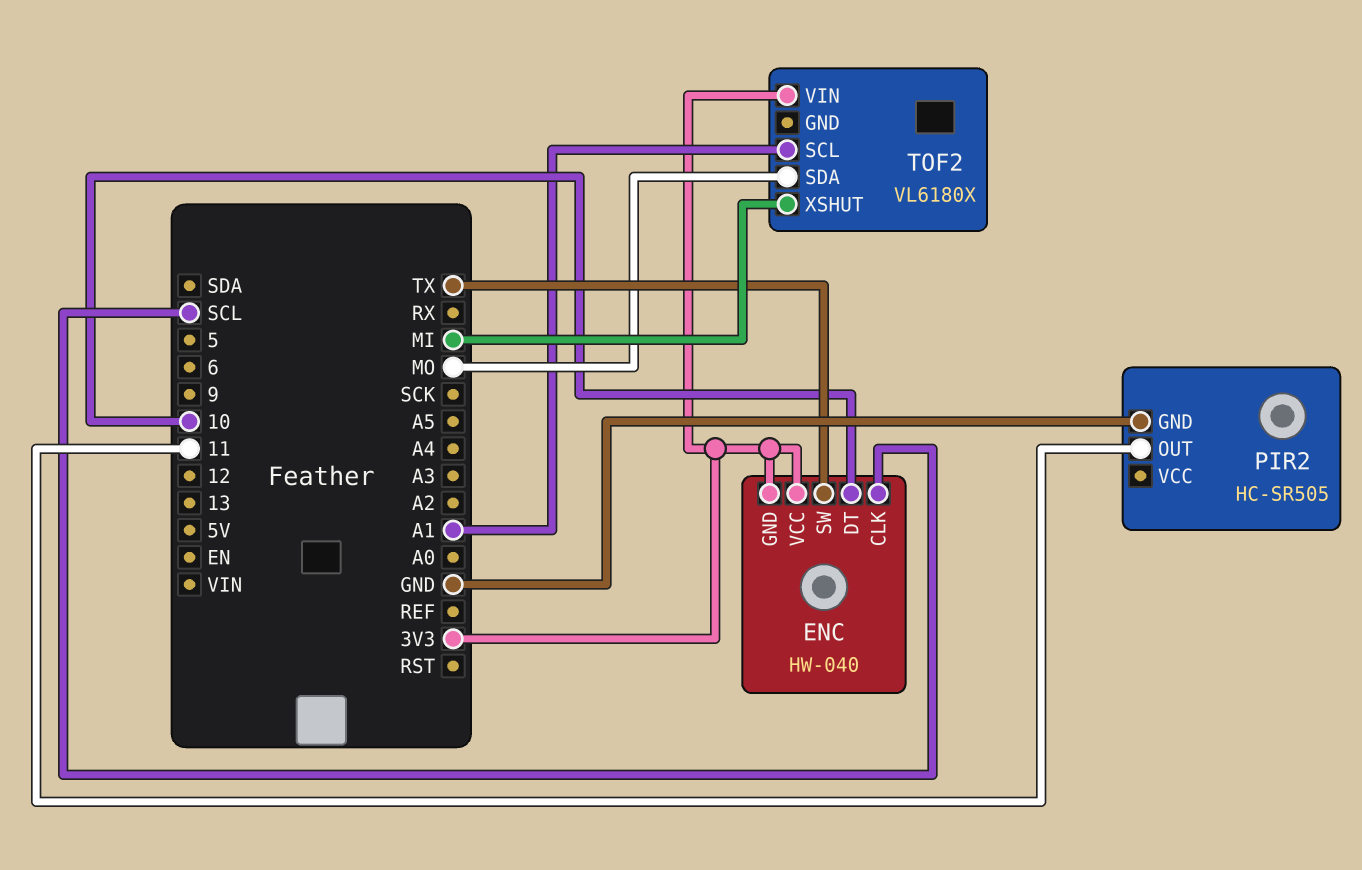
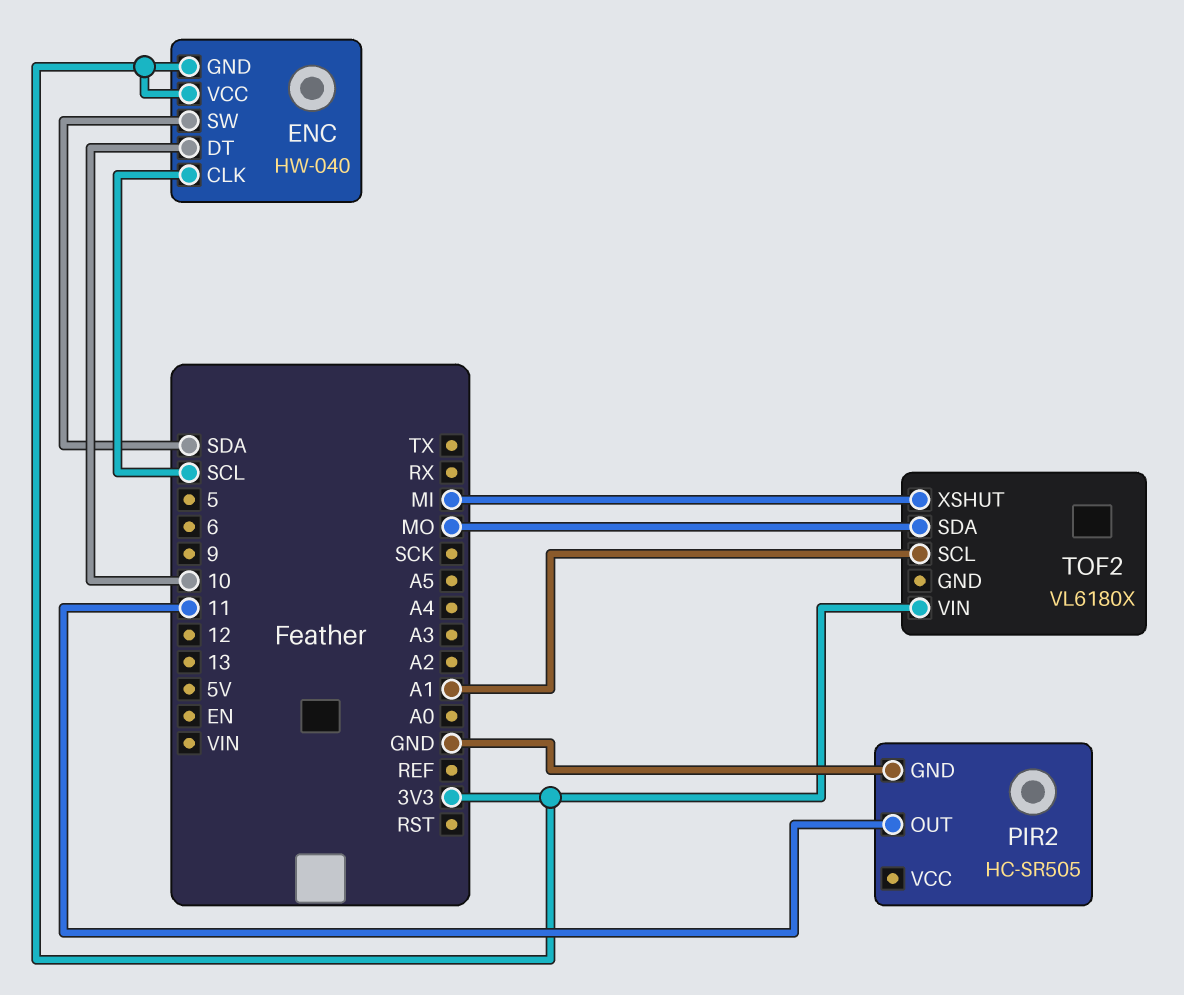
ENC pin SW: TX -> SDA

